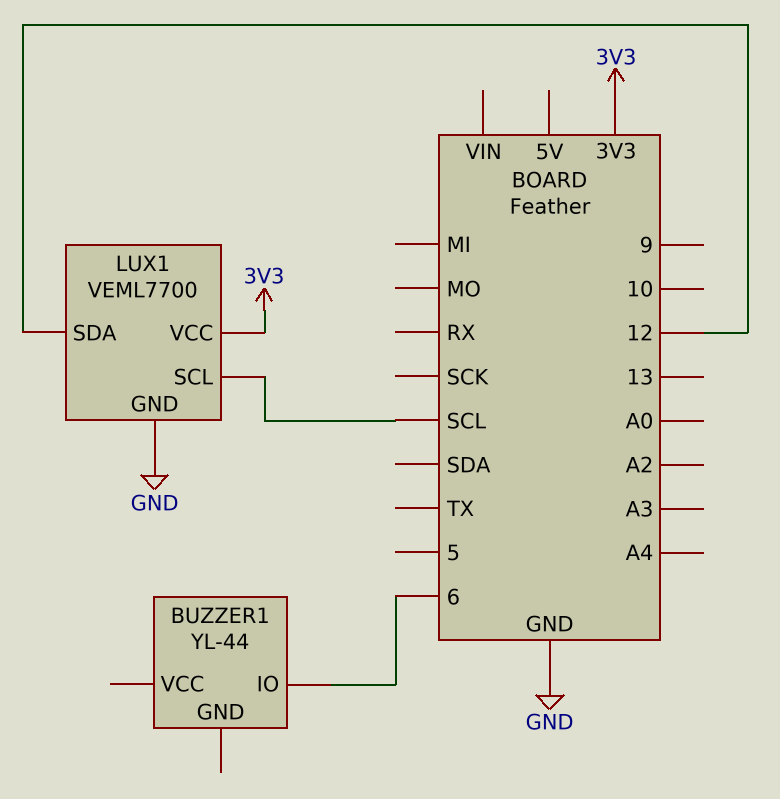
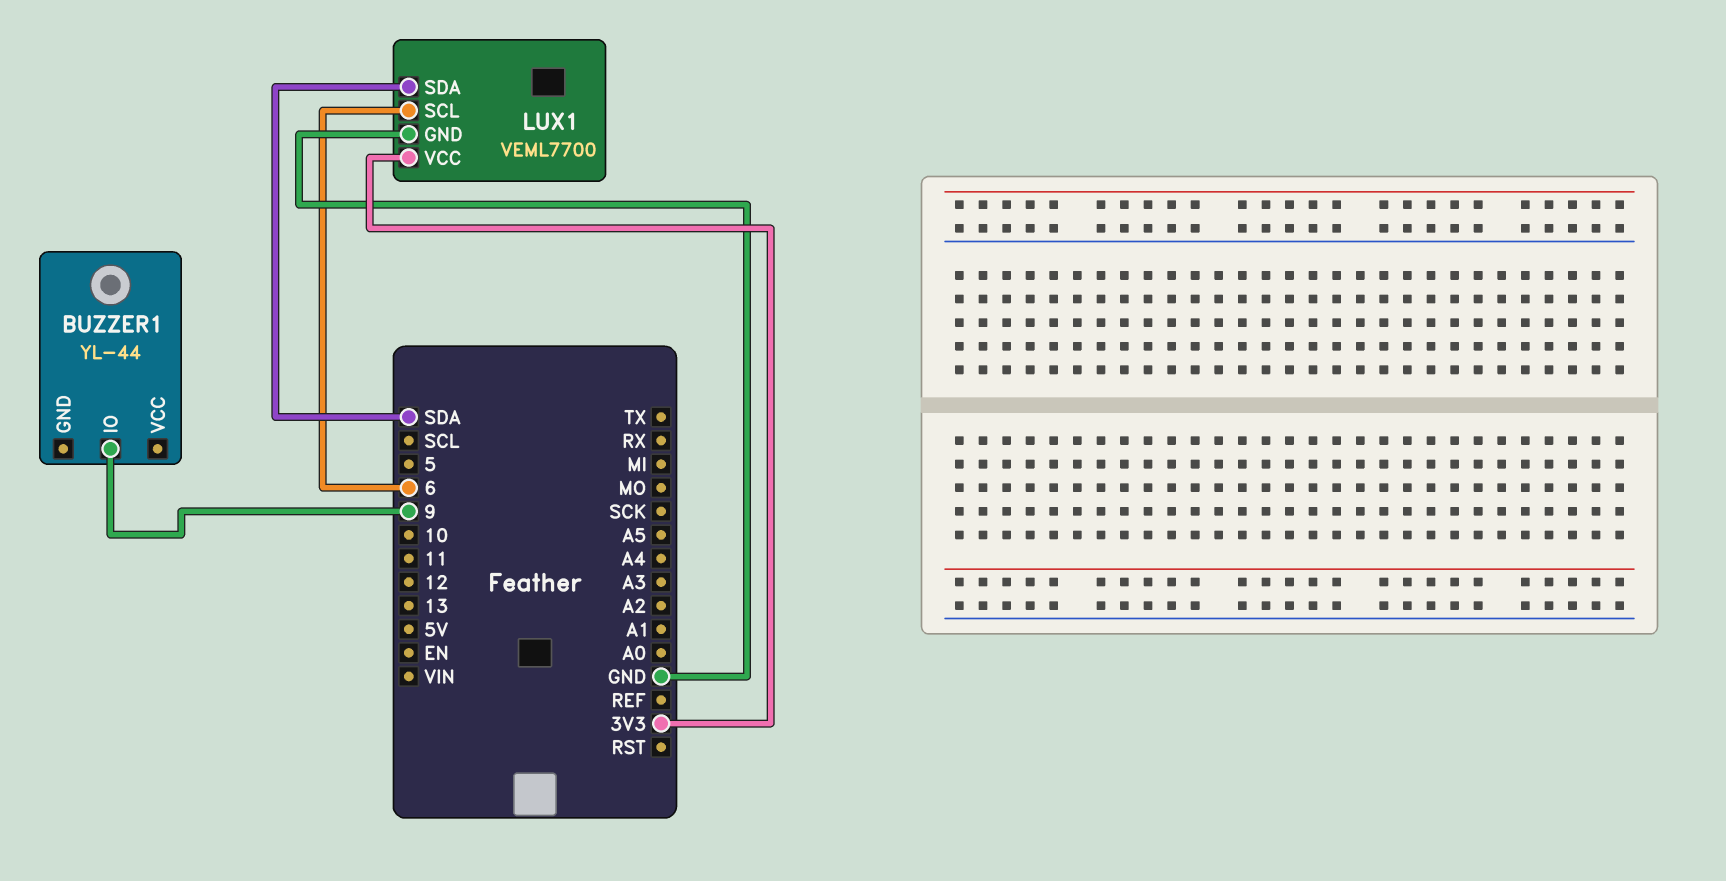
BUZZER1 pin IO: 6 -> 9
LUX1 pin SCL: SCL -> 6
LUX1 pin SDA: 12 -> SDA

